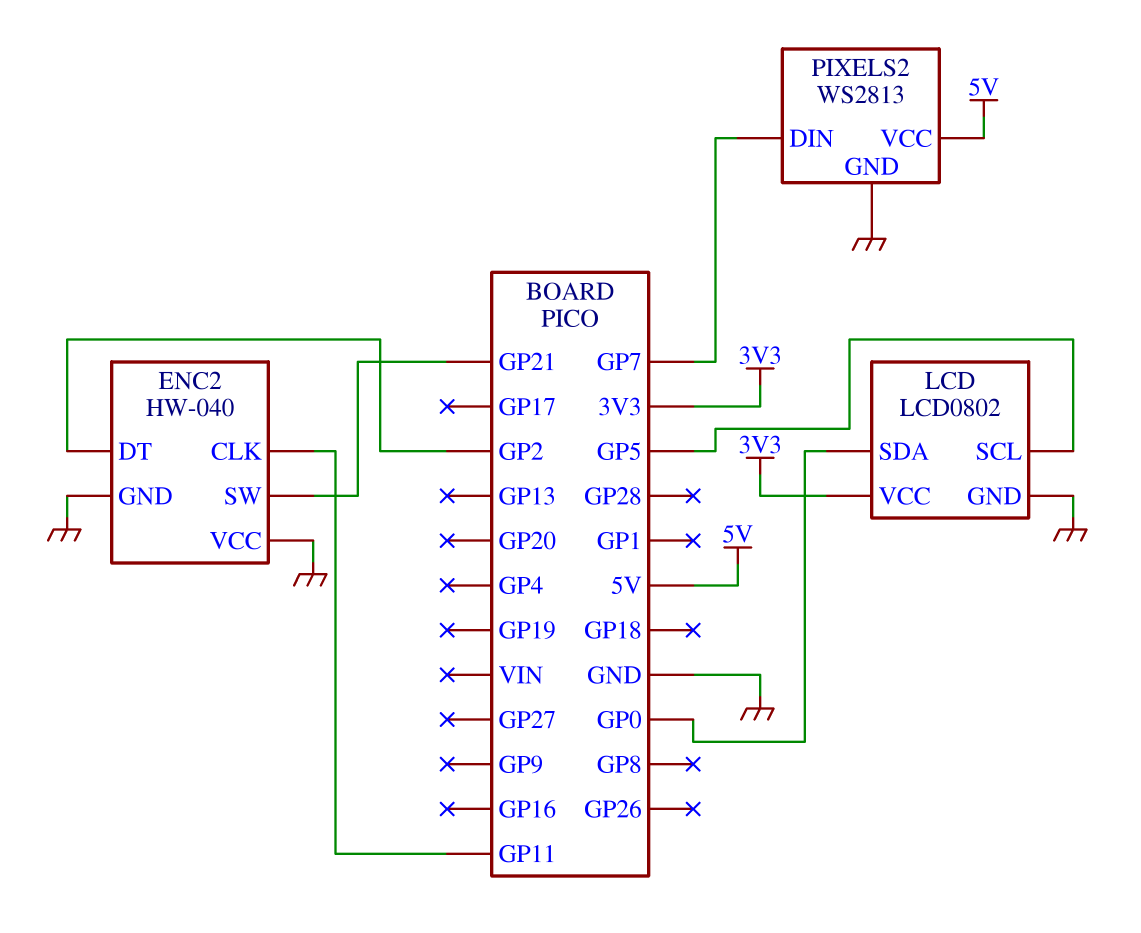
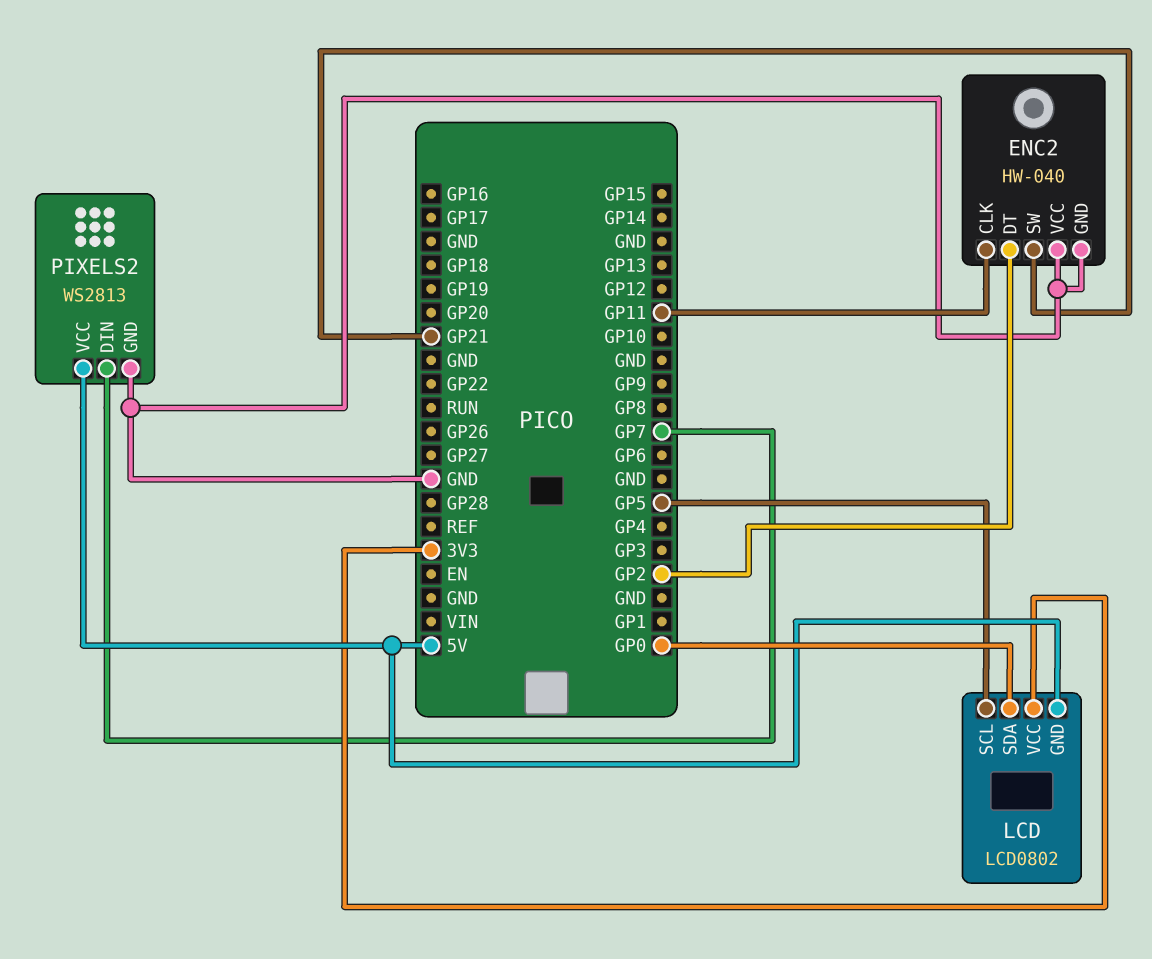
LCD pin GND: GND -> 5V

